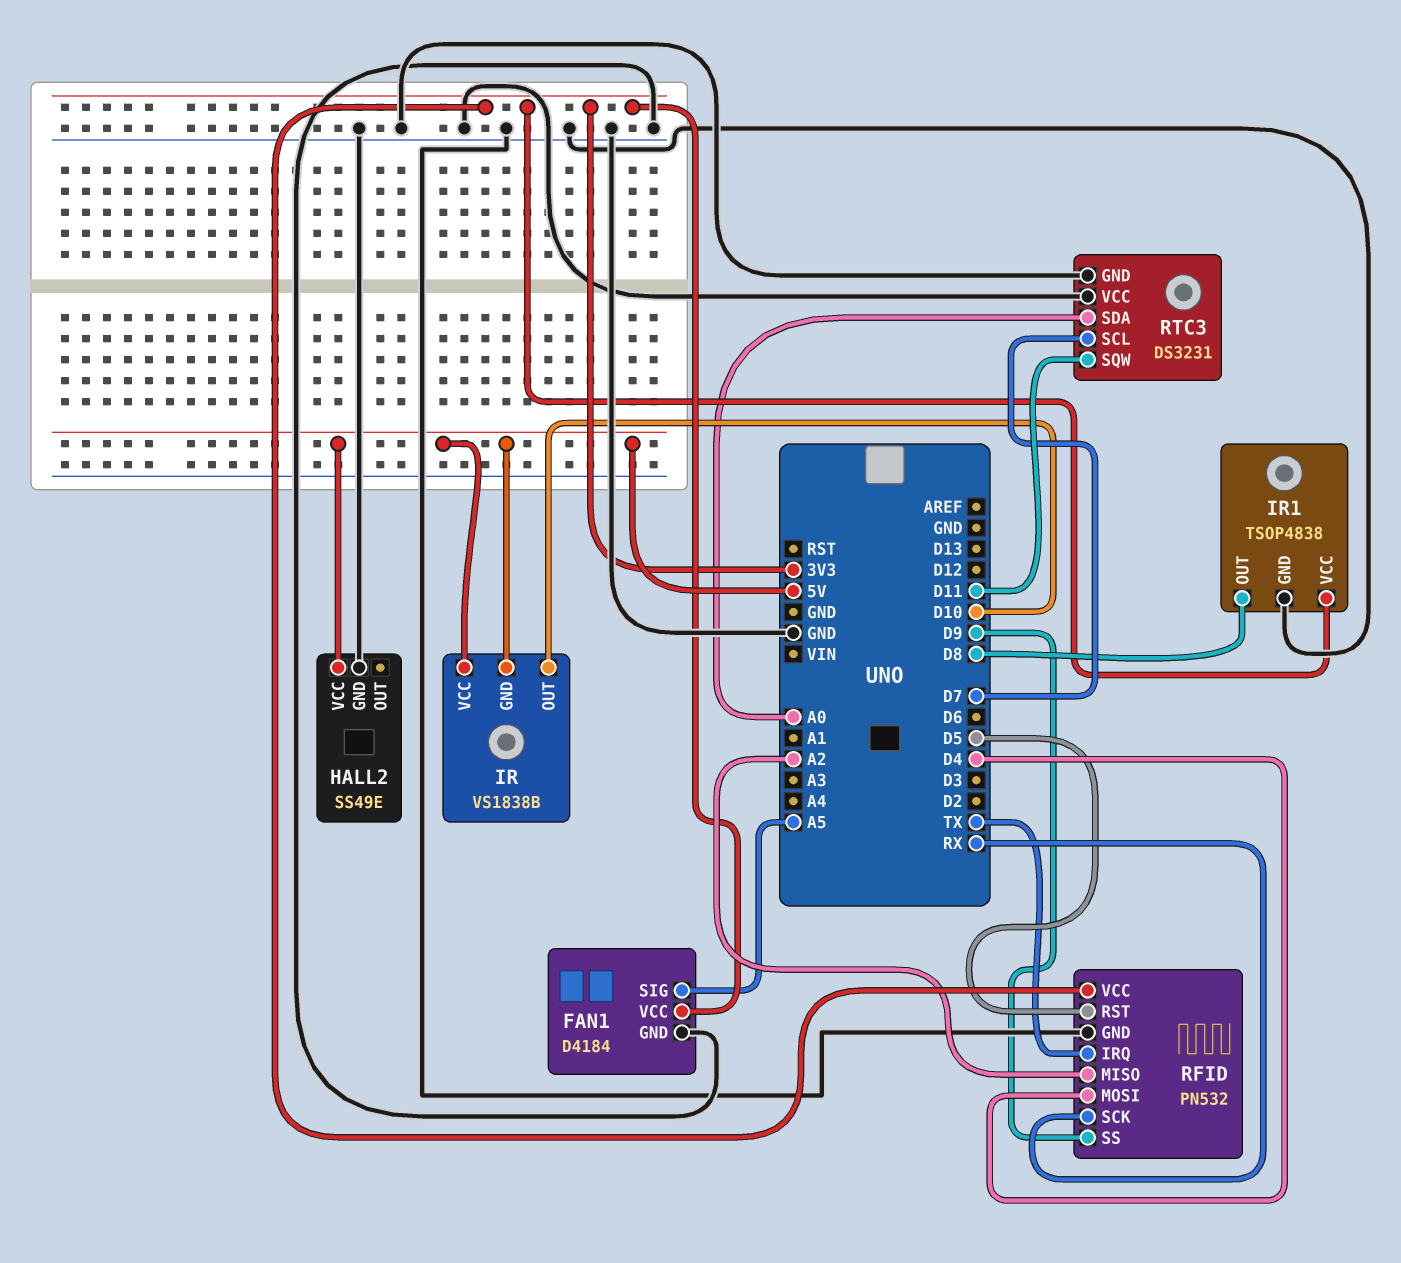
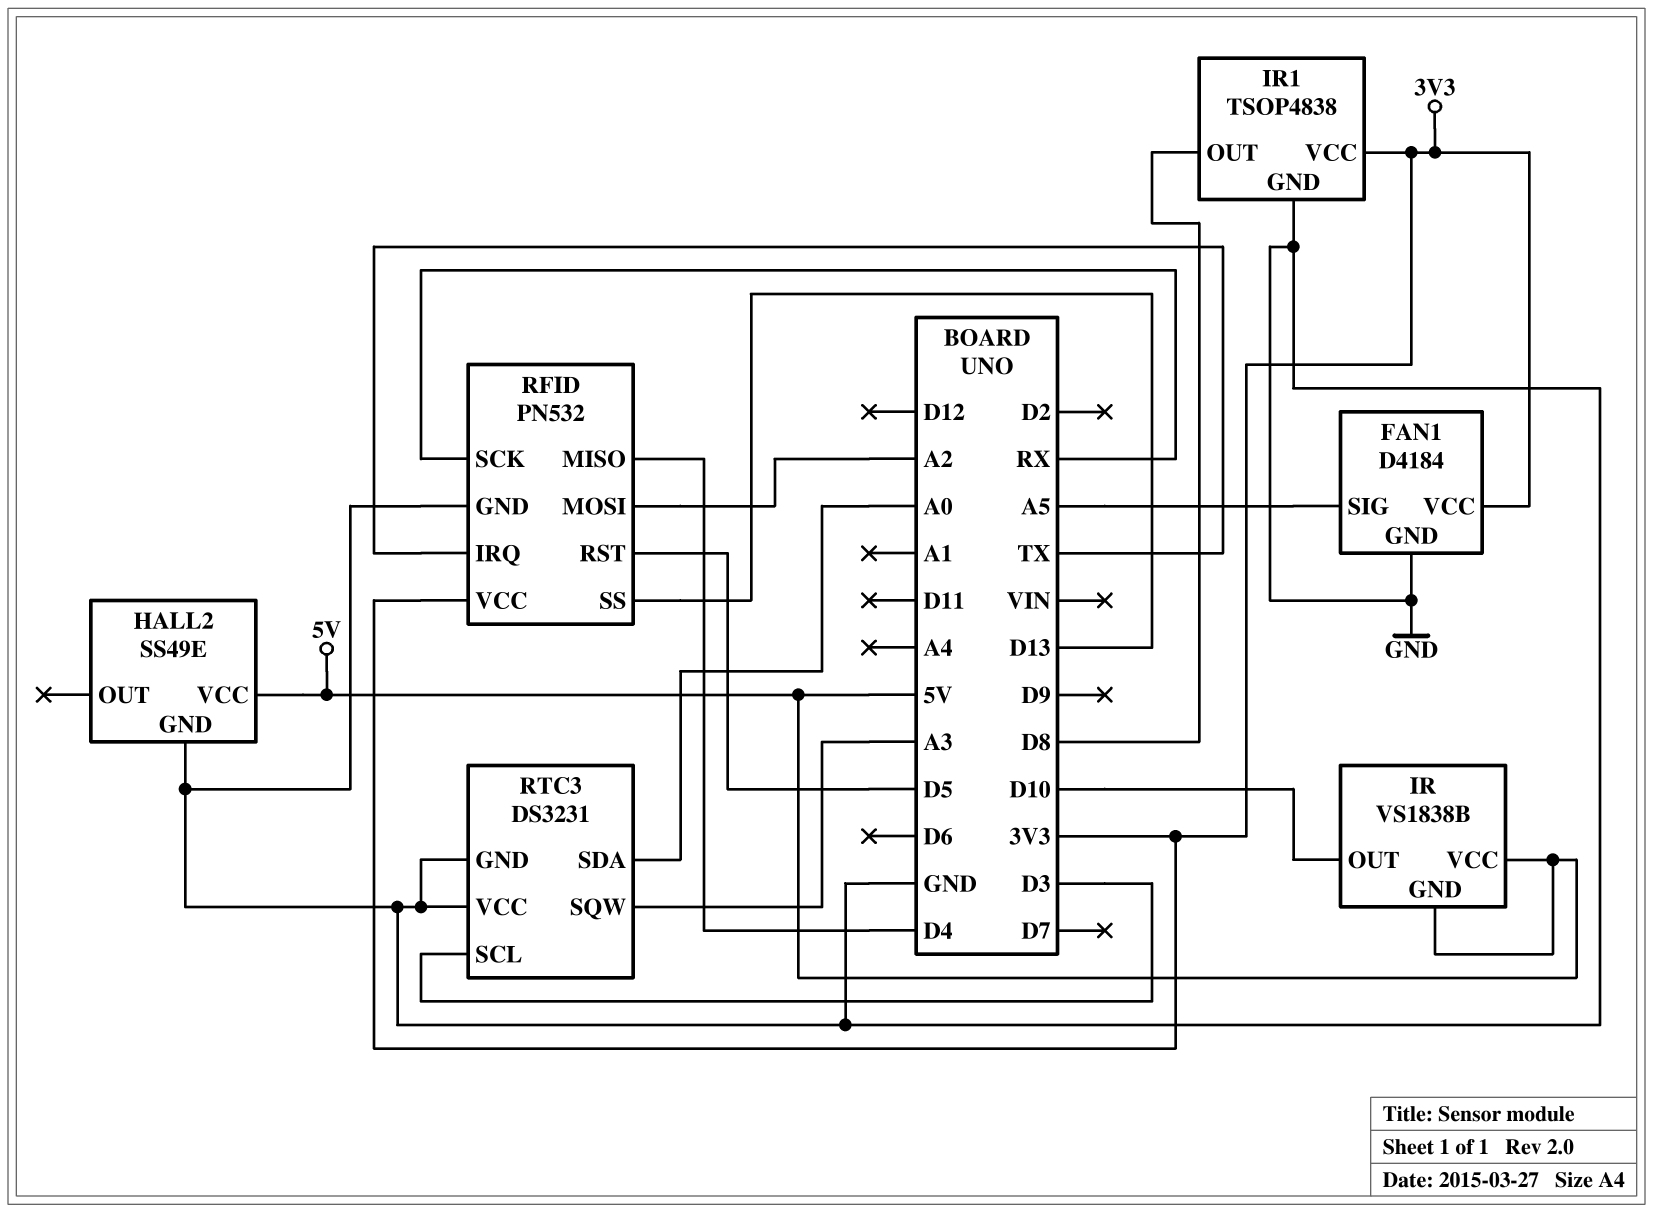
RFID pin MISO: A2 -> D4
RFID pin MOSI: D4 -> A2
RFID pin SS: D9 -> D13
RTC3 pin SCL: D7 -> D3
RTC3 pin SQW: D11 -> A3

